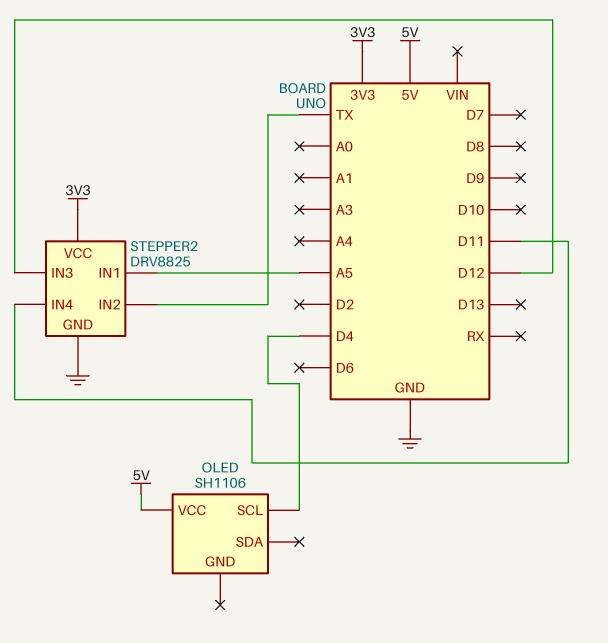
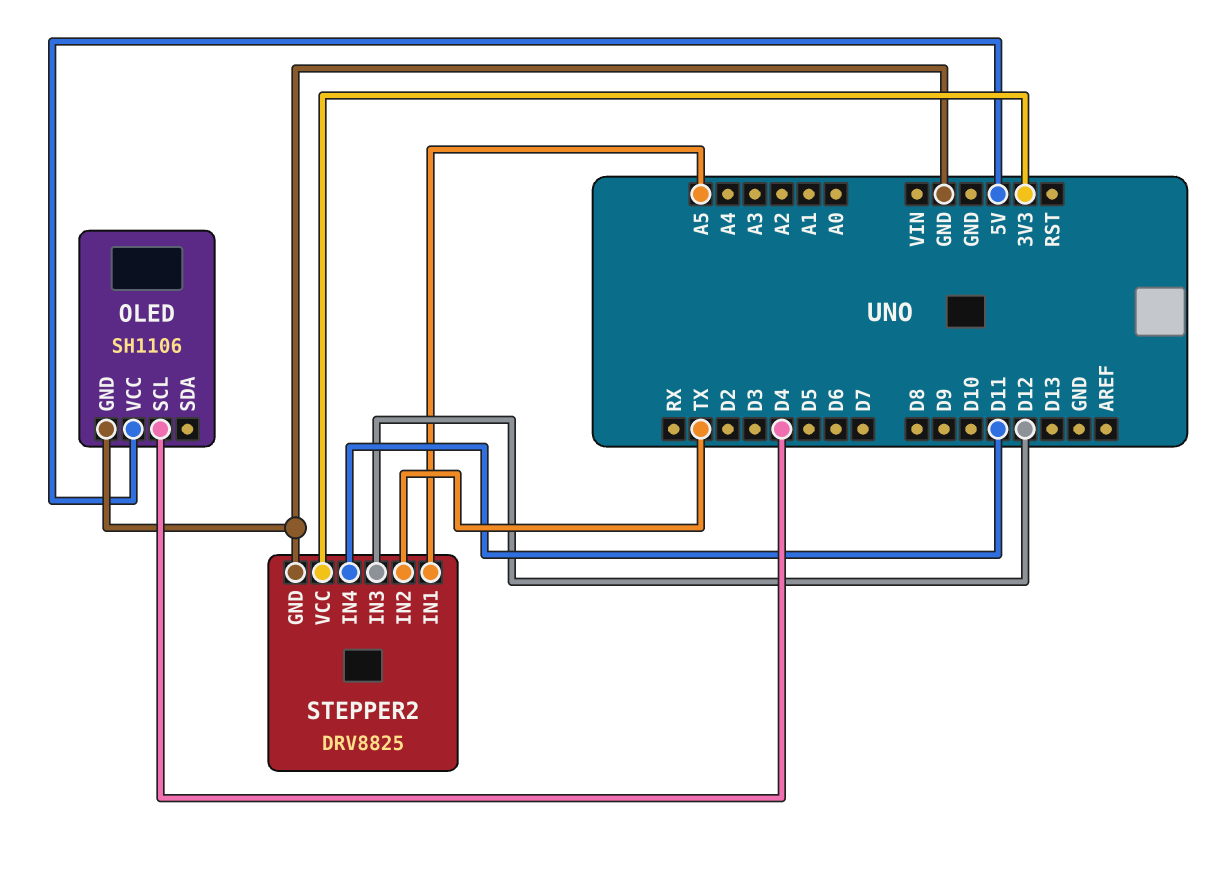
OLED pin GND: none -> GND

